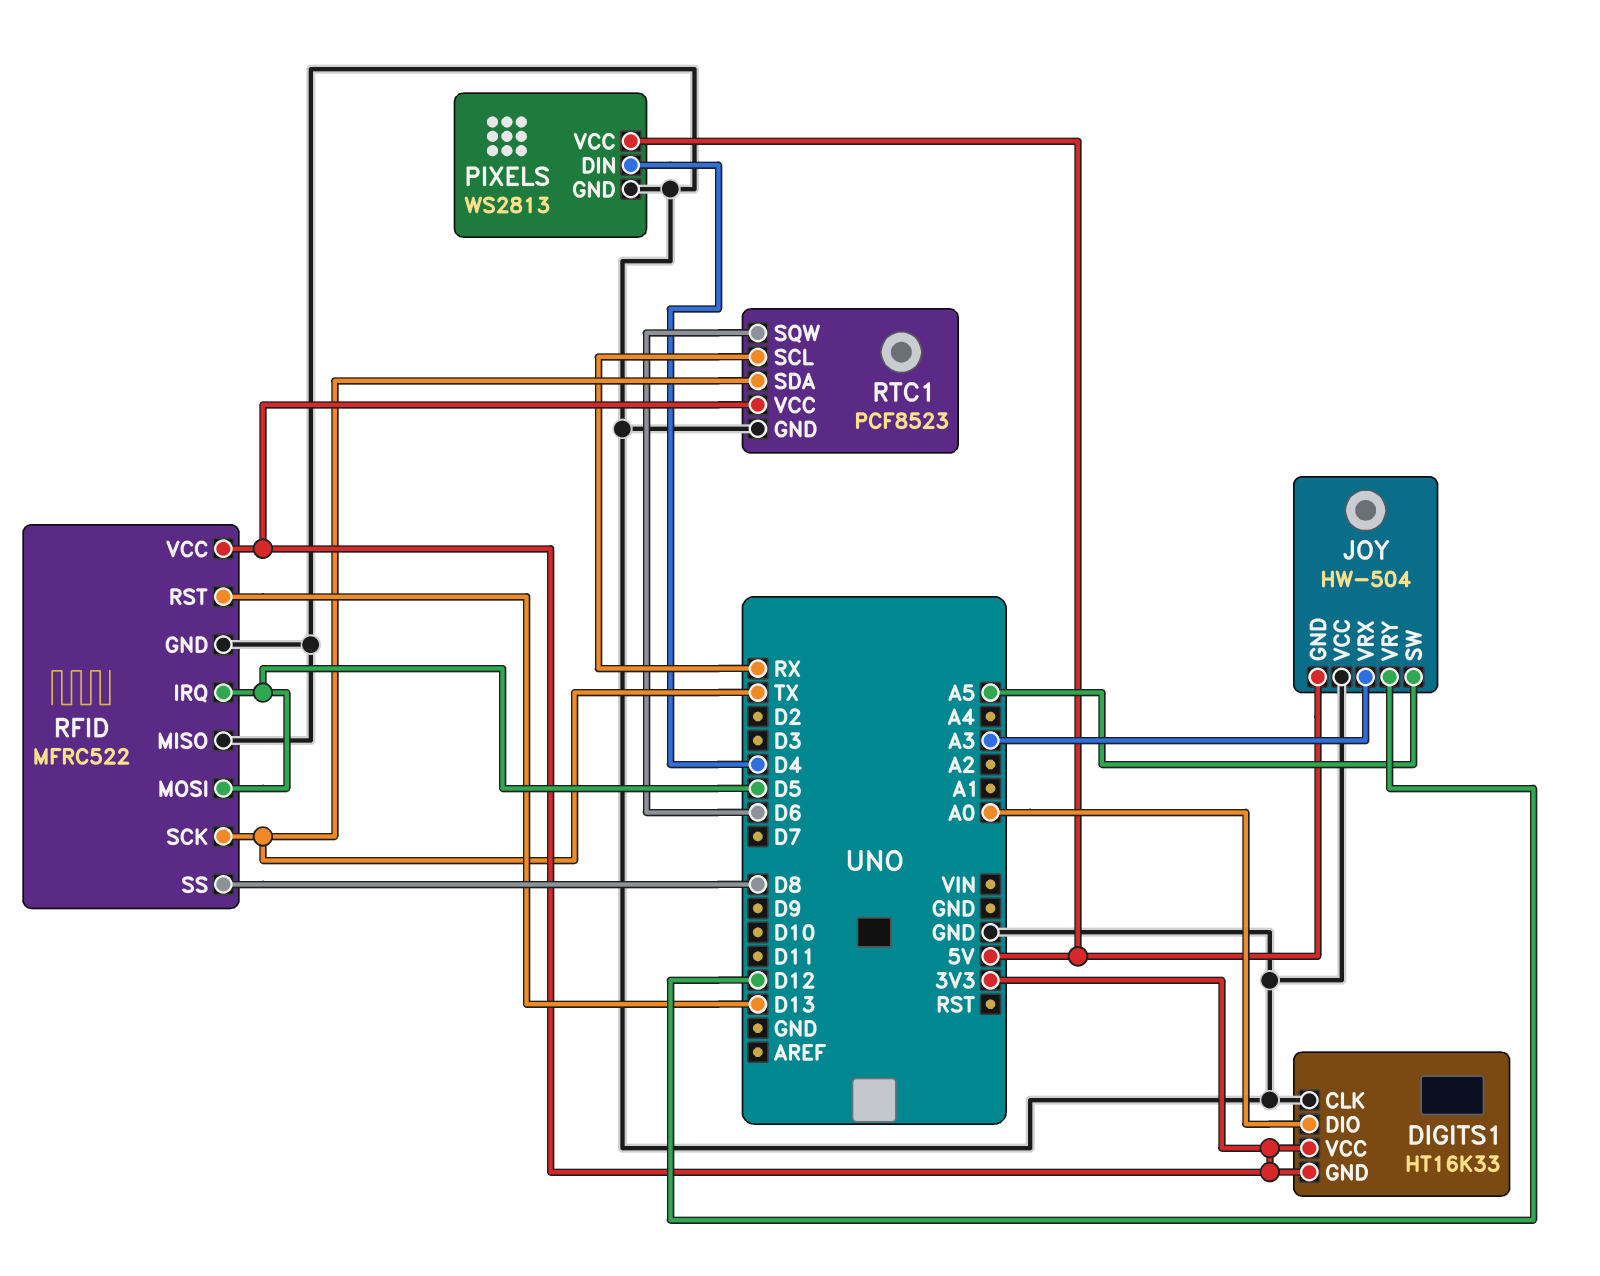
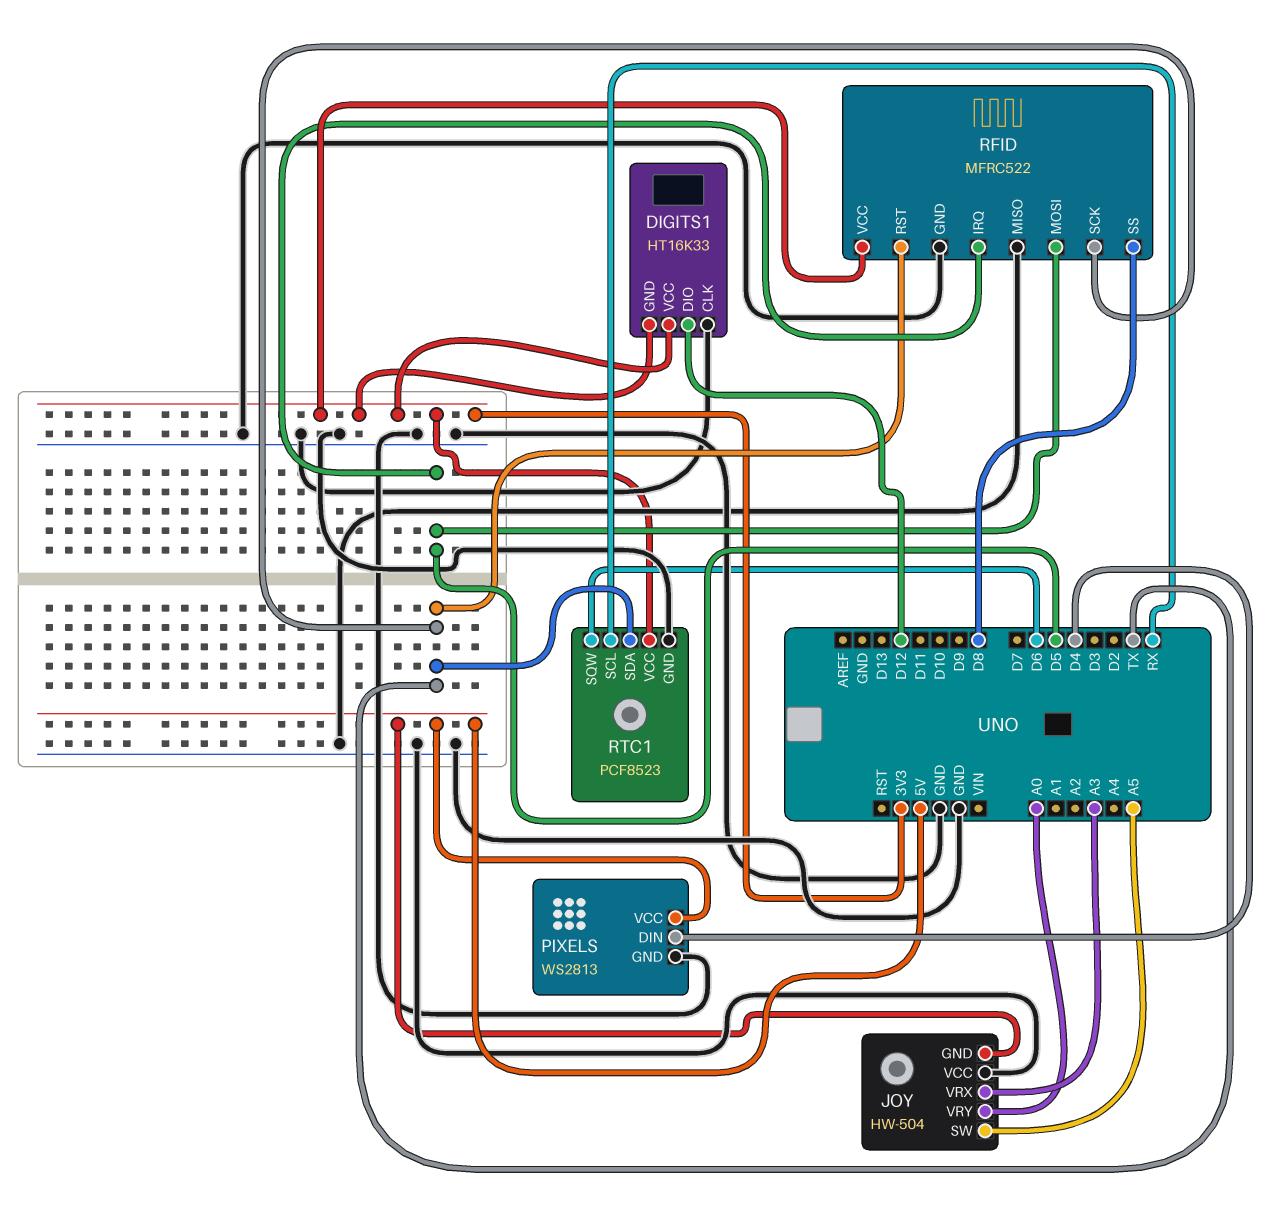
DIGITS1 pin DIO: A0 -> D12
JOY pin VRY: D12 -> A0
RFID pin RST: D13 -> TX

